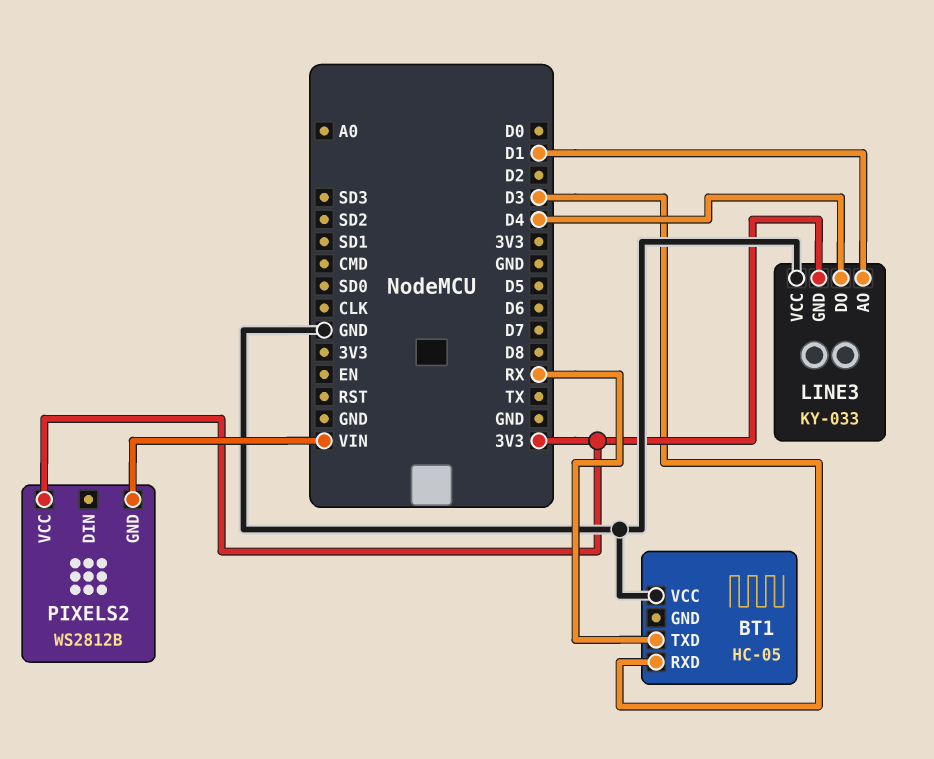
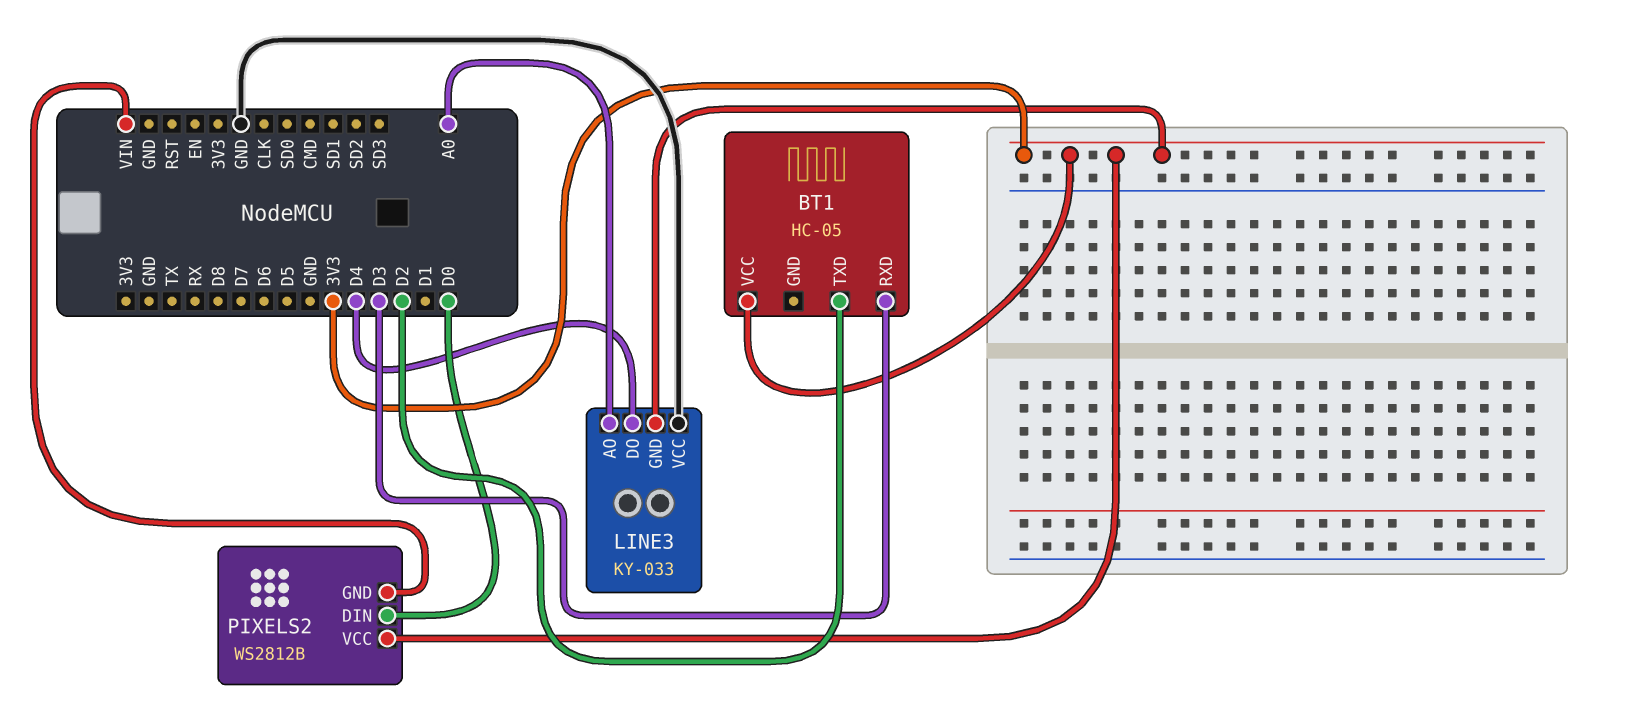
BT1 pin TXD: RX -> D2
BT1 pin VCC: GND -> 3V3
LINE3 pin AO: D1 -> A0
PIXELS2 pin DIN: none -> D0

